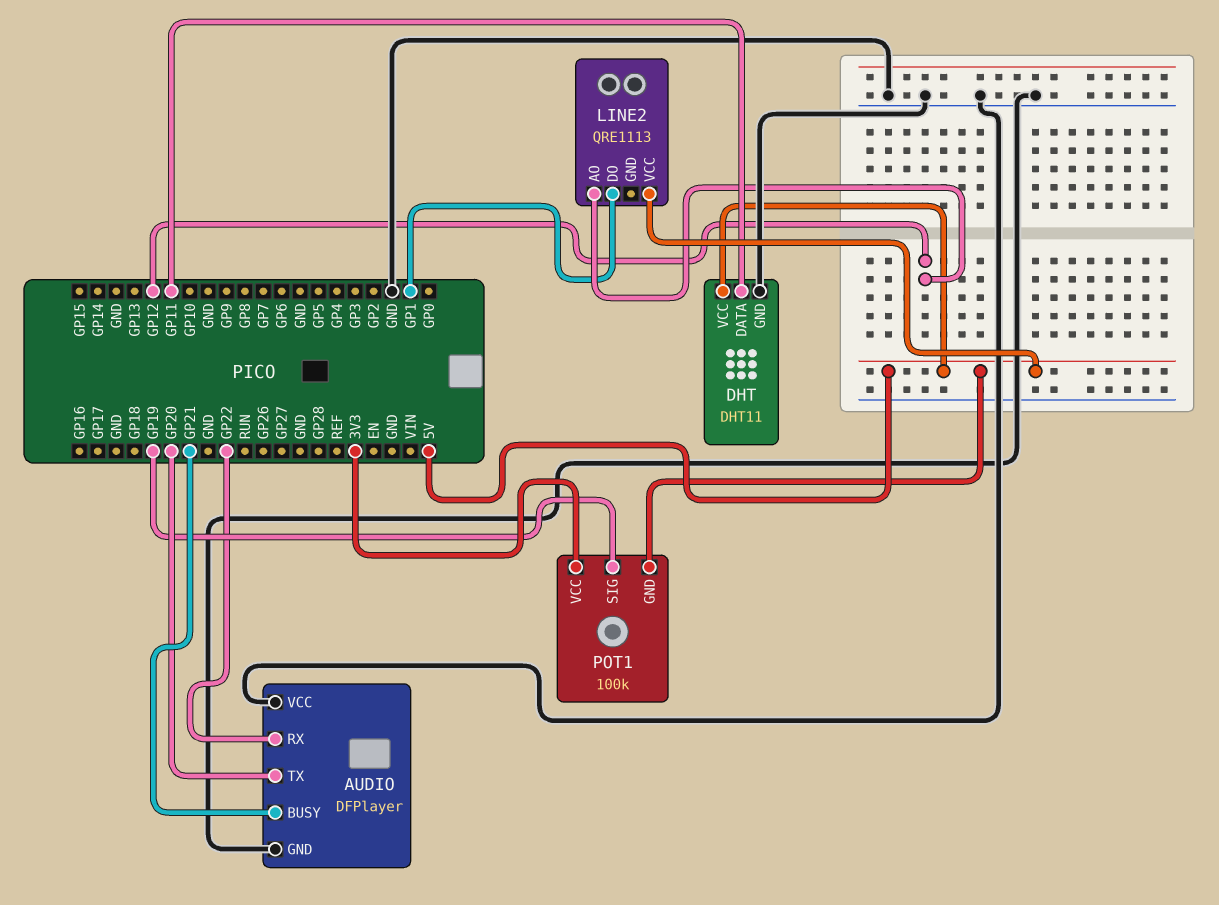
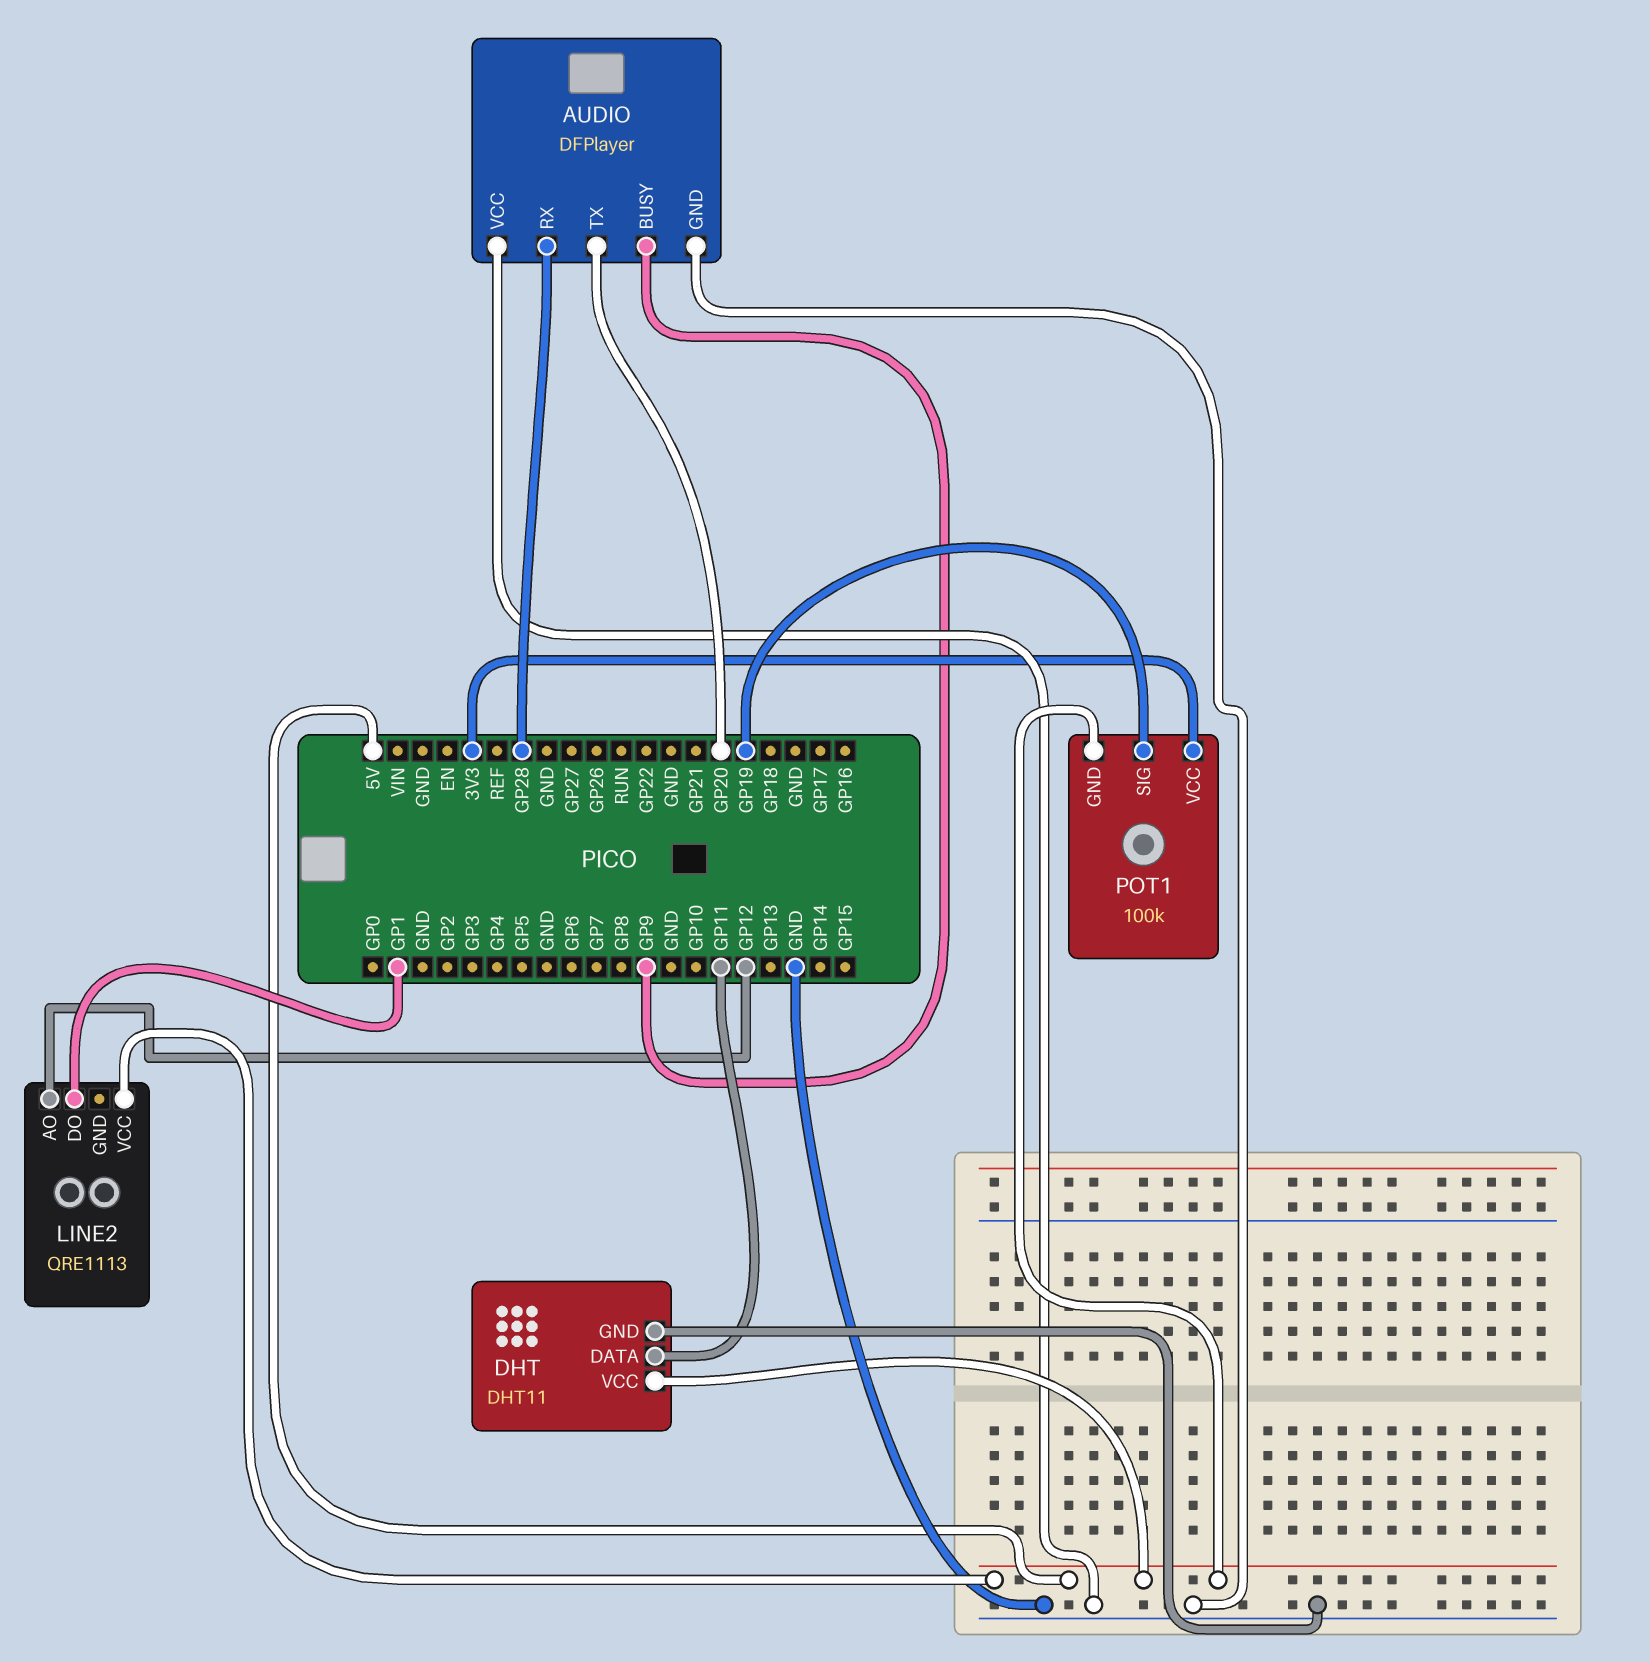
AUDIO pin BUSY: GP21 -> GP9
AUDIO pin RX: GP22 -> GP28

